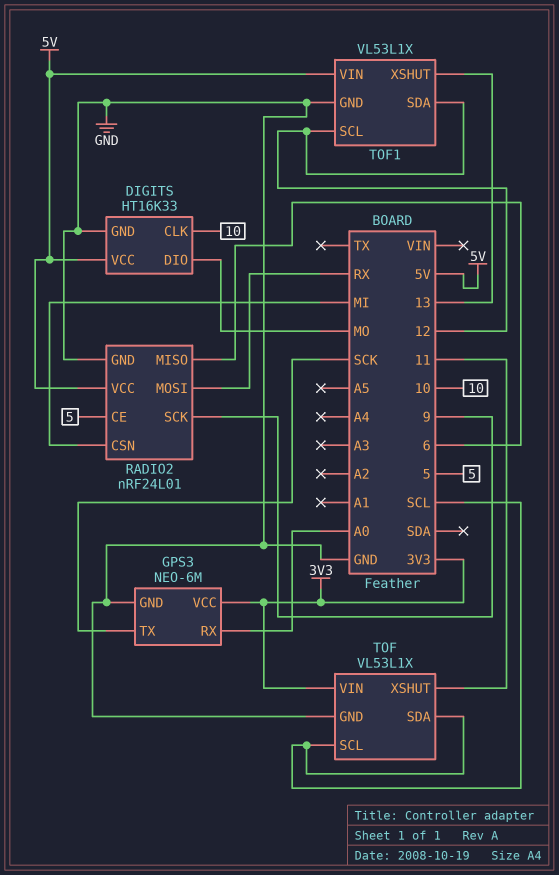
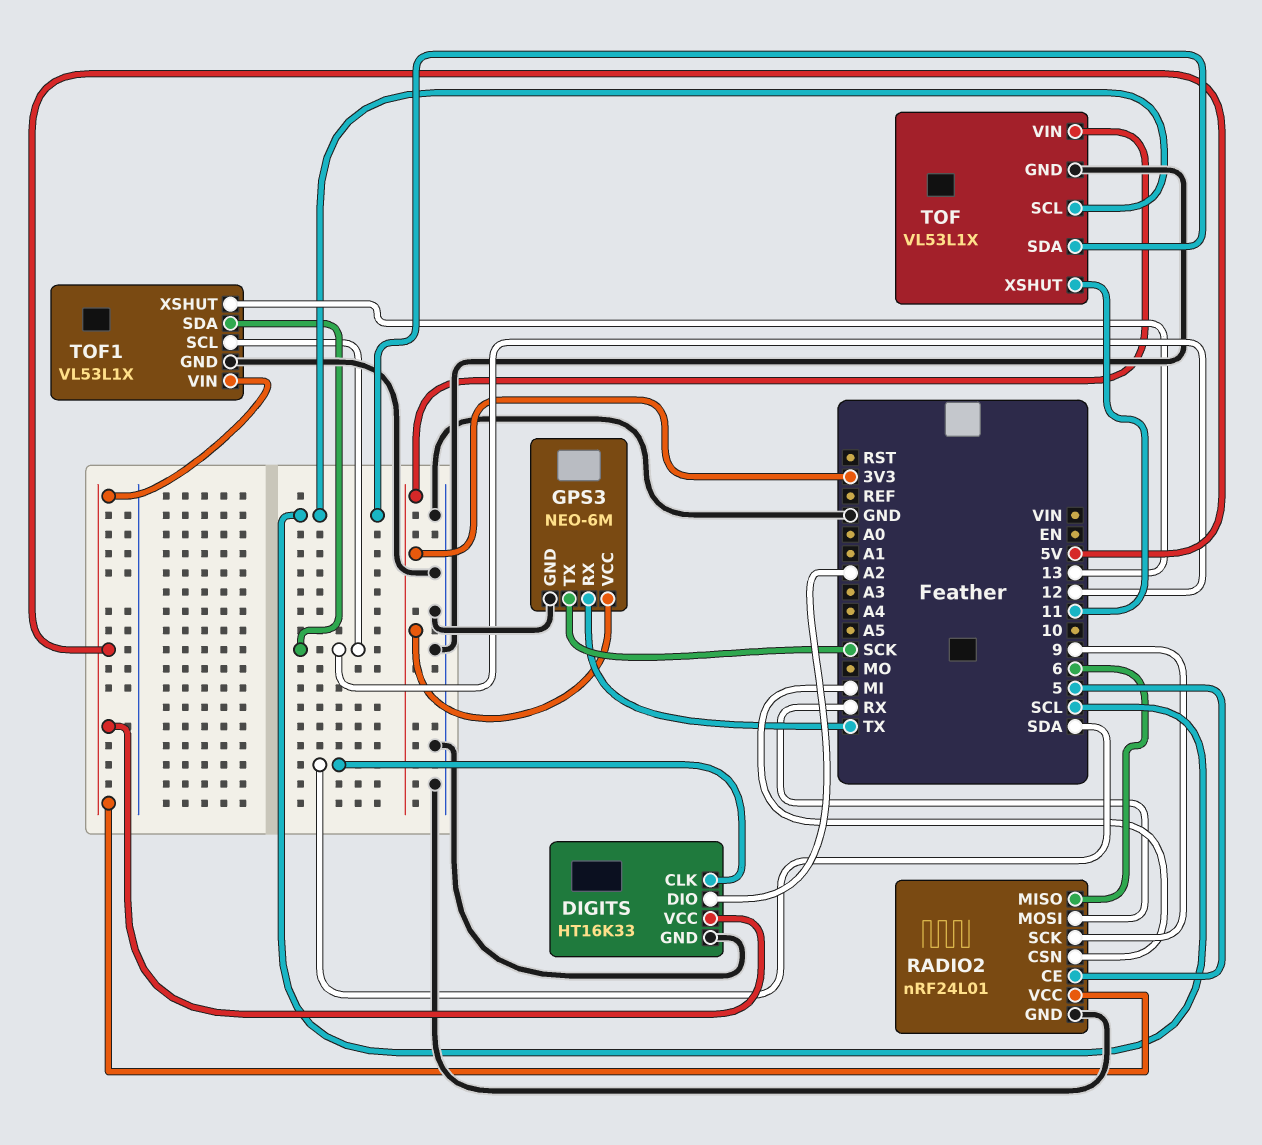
DIGITS pin CLK: 10 -> SDA
DIGITS pin DIO: MO -> A2
GPS3 pin RX: A0 -> TX

